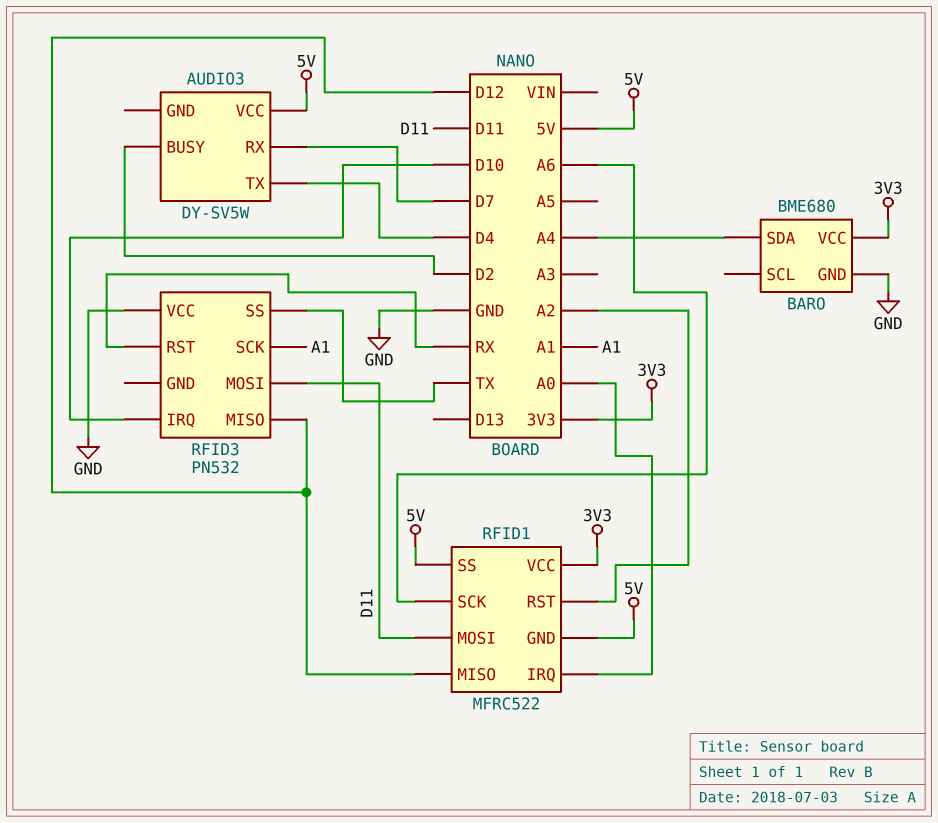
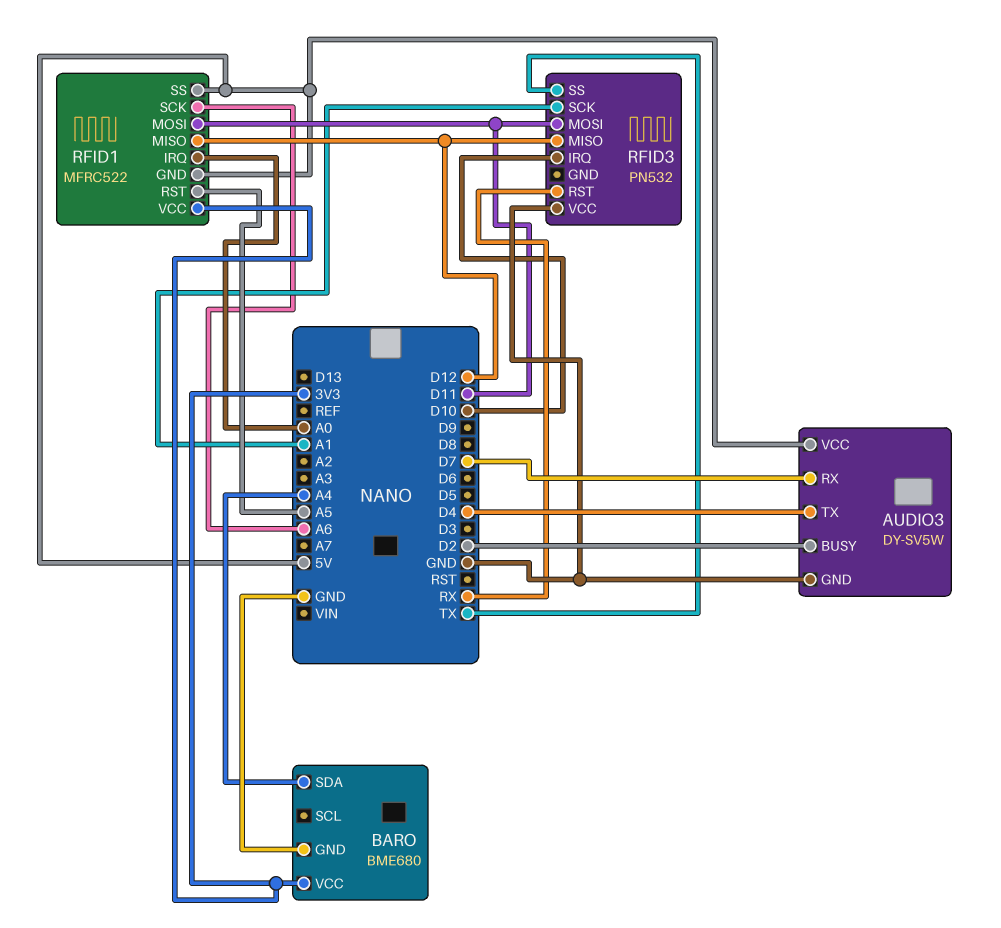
AUDIO3 pin GND: none -> GND
RFID1 pin RST: A2 -> A5

